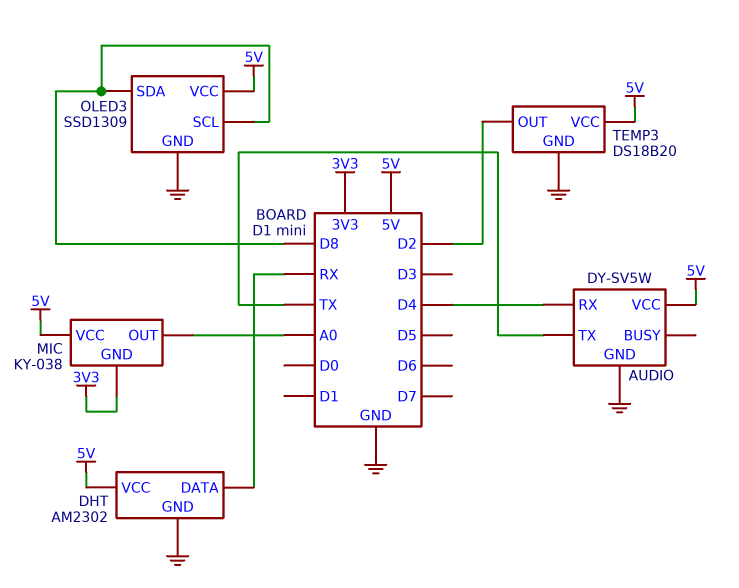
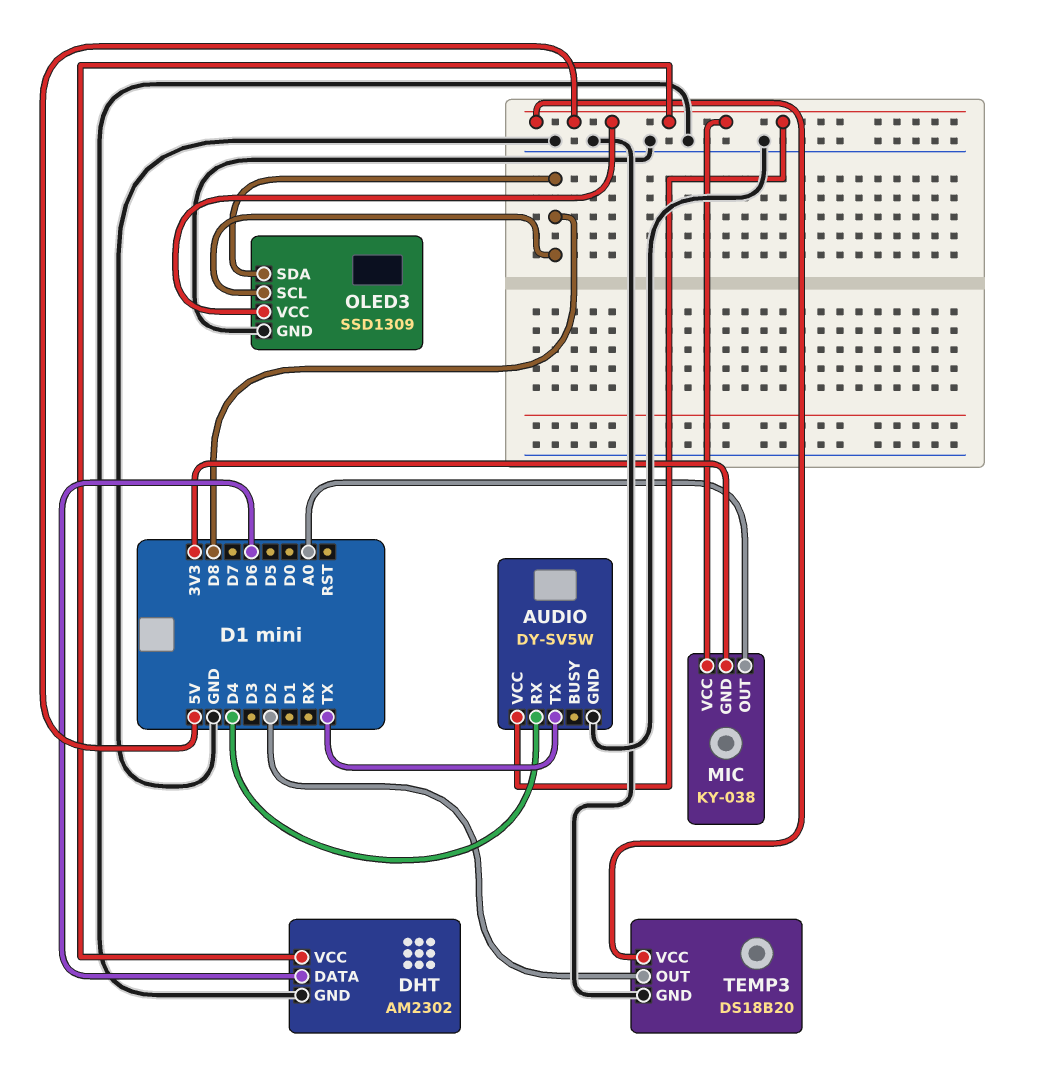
DHT pin DATA: RX -> D6

